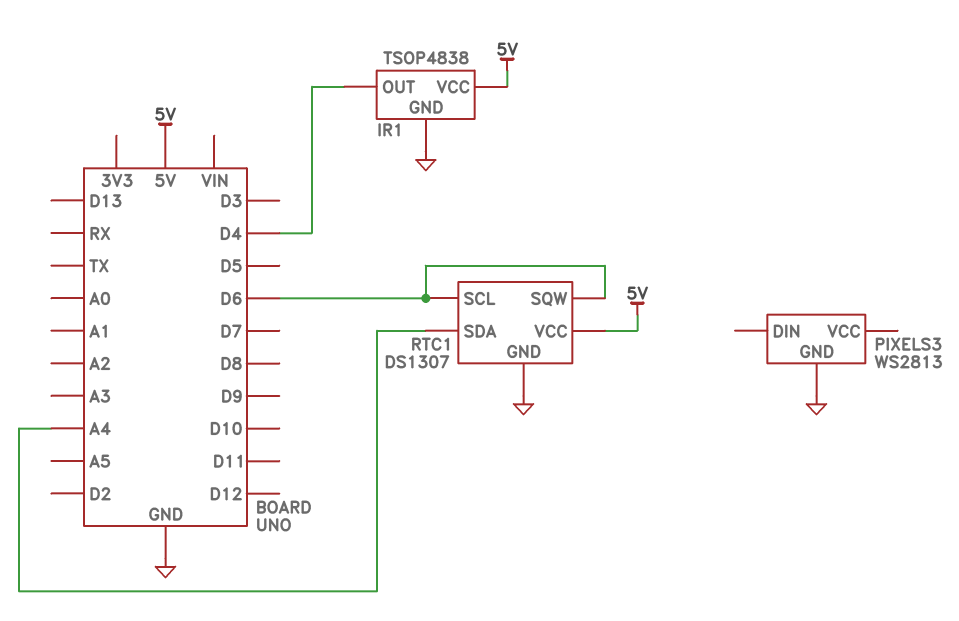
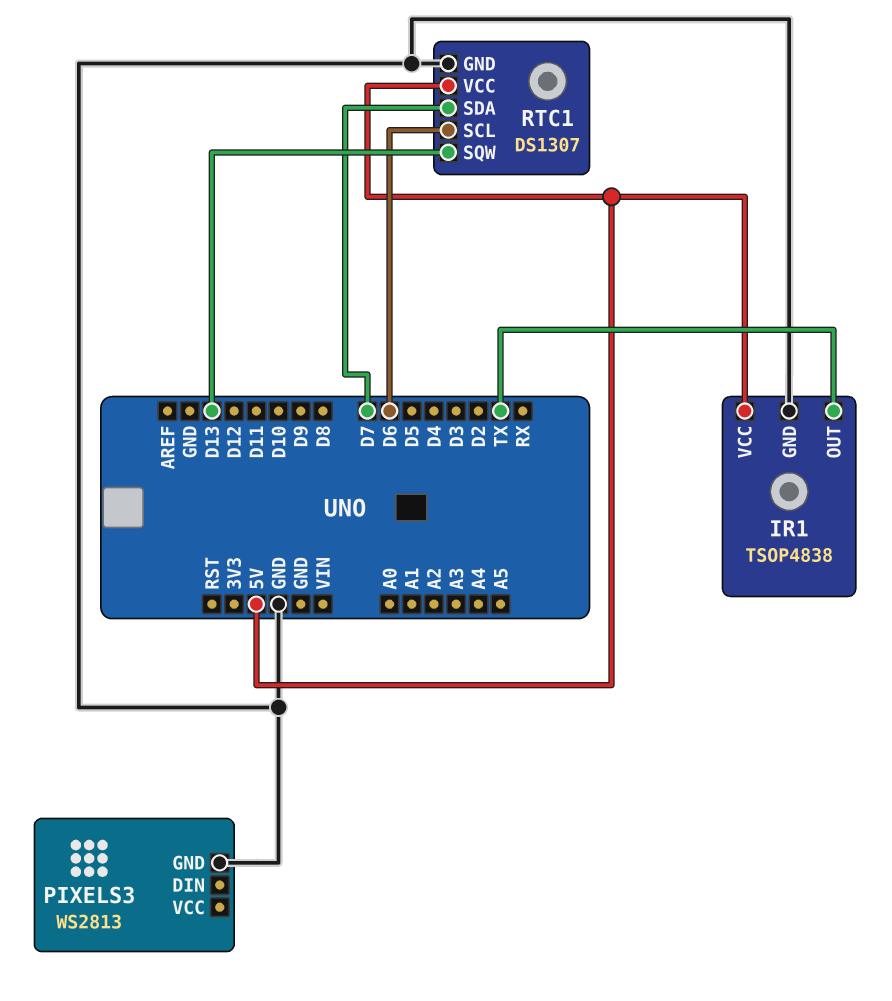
IR1 pin OUT: D4 -> TX
RTC1 pin SDA: A4 -> D7
RTC1 pin SQW: D6 -> D13

